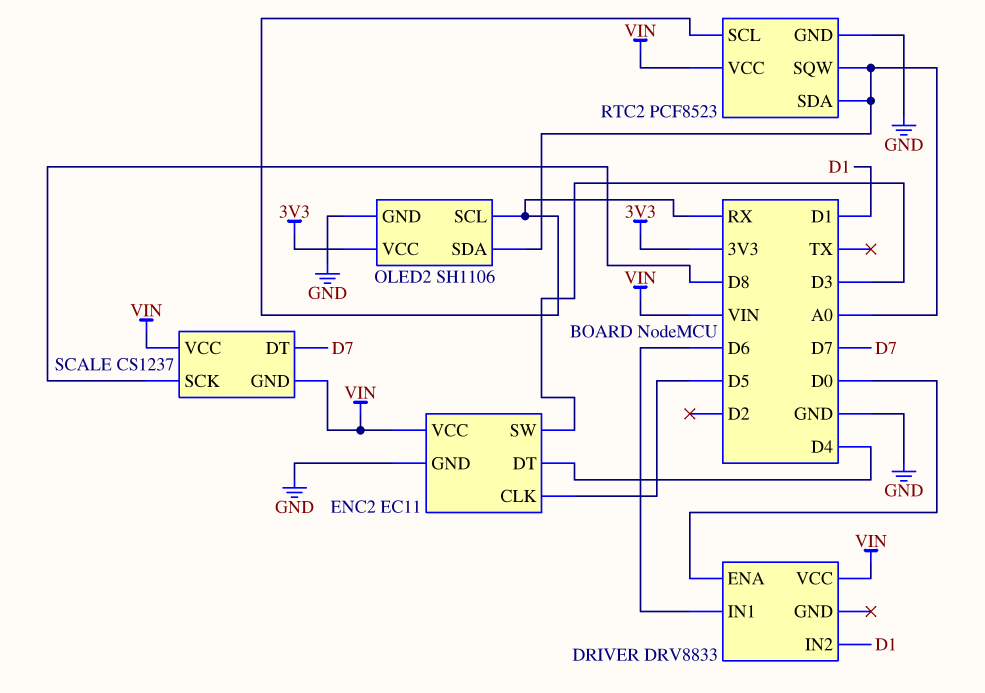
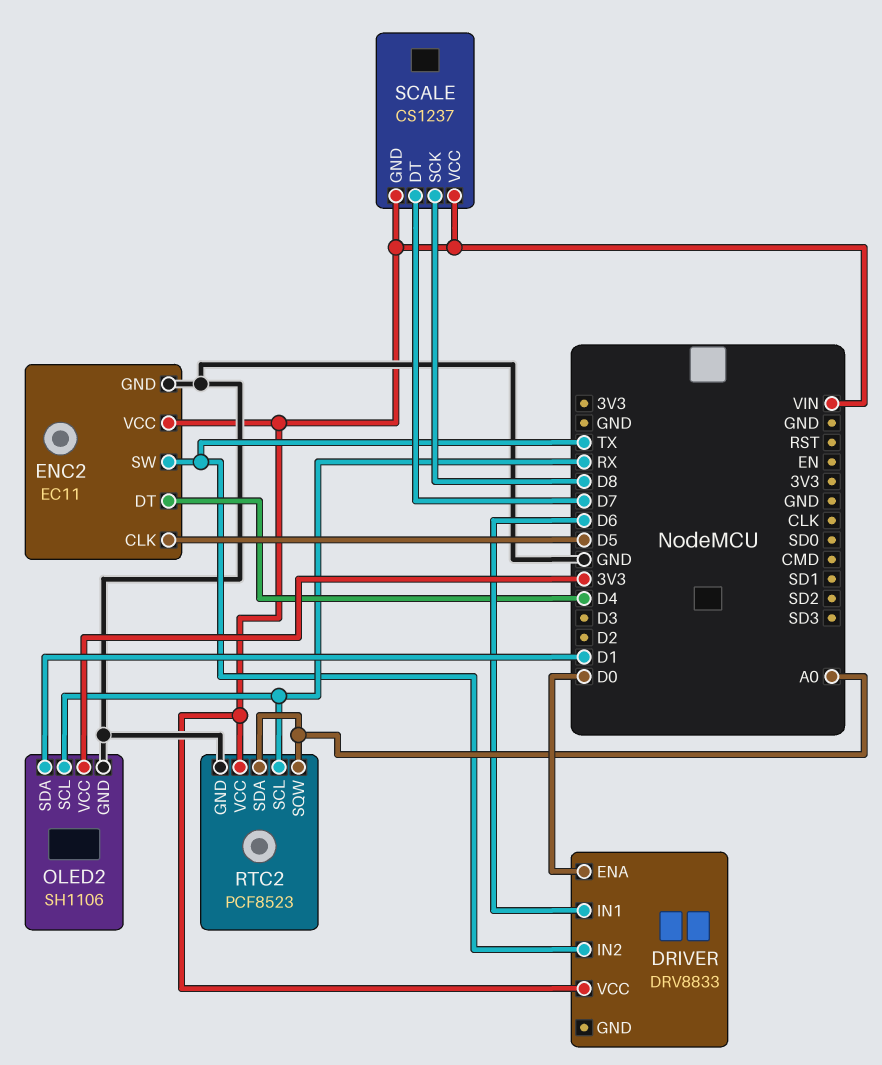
DRIVER pin IN2: D1 -> TX
ENC2 pin SW: D3 -> TX
OLED2 pin SDA: A0 -> D1

